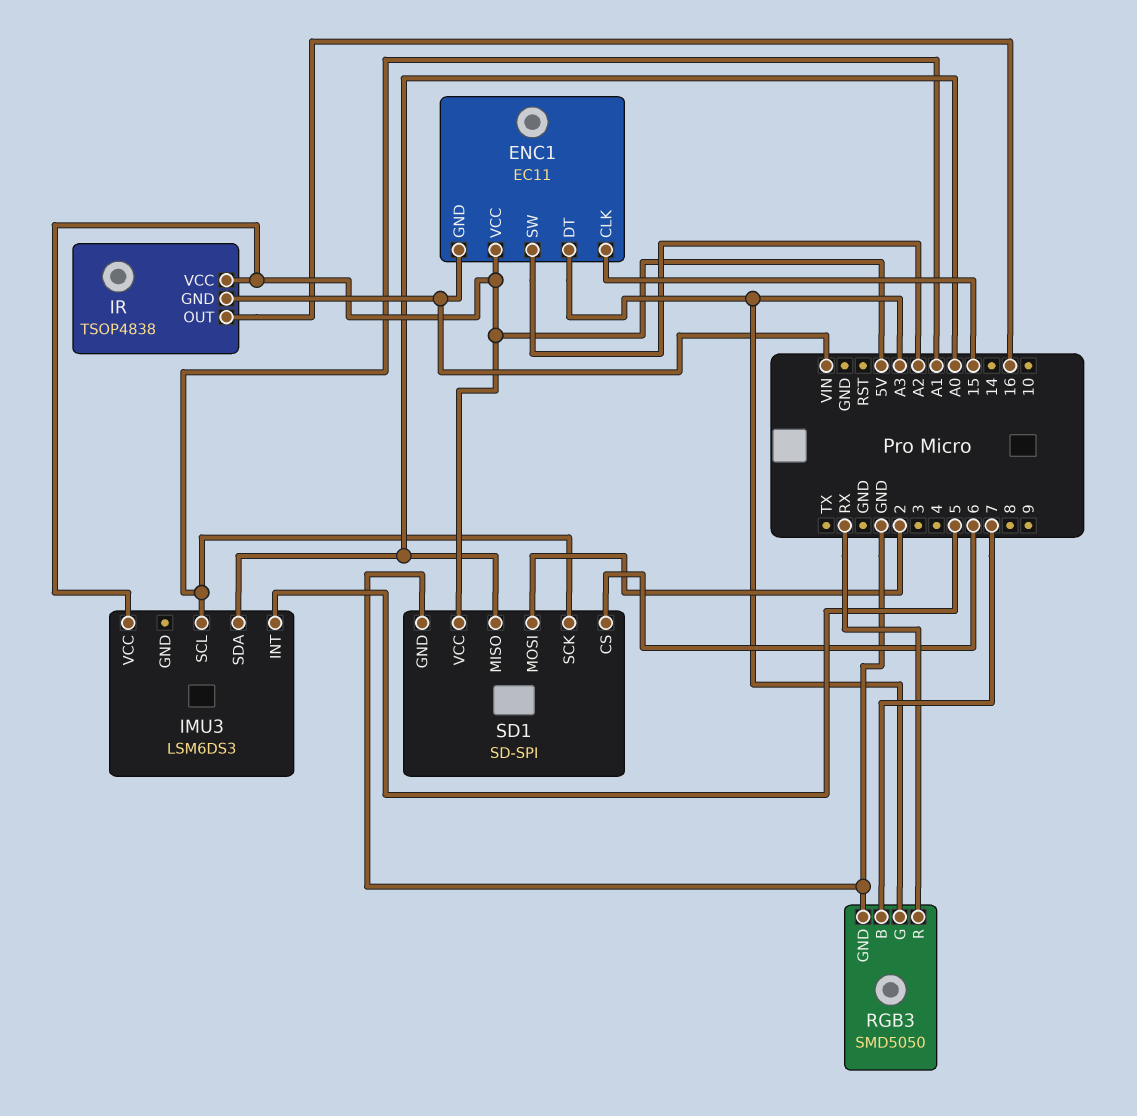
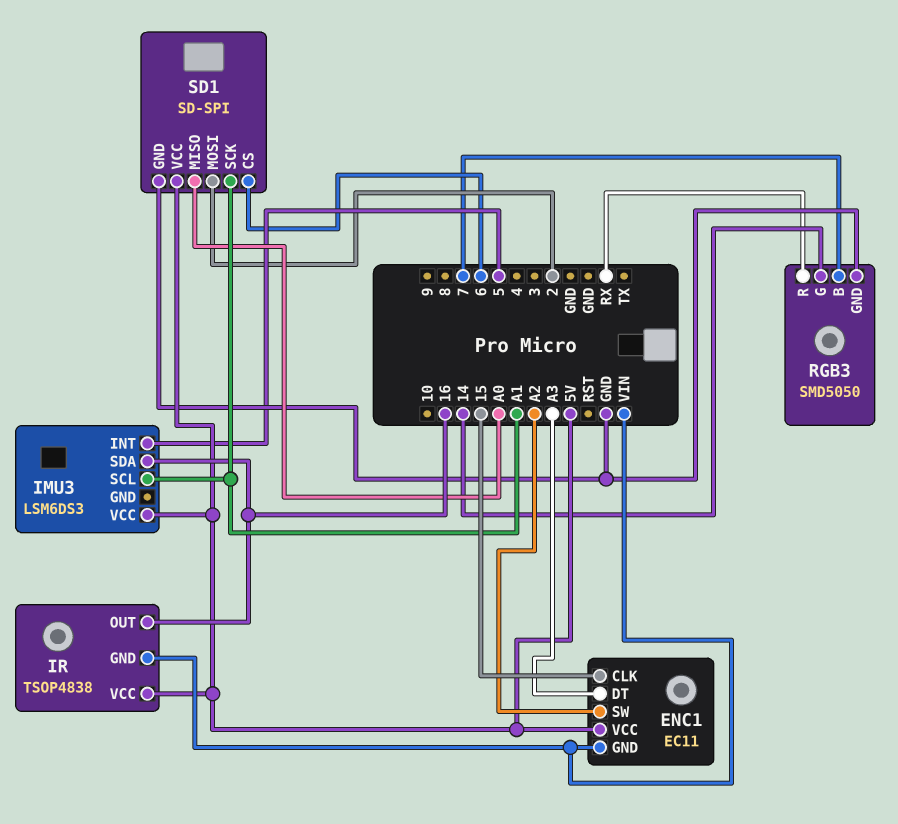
IMU3 pin SDA: A0 -> 16
RGB3 pin G: A3 -> 14

